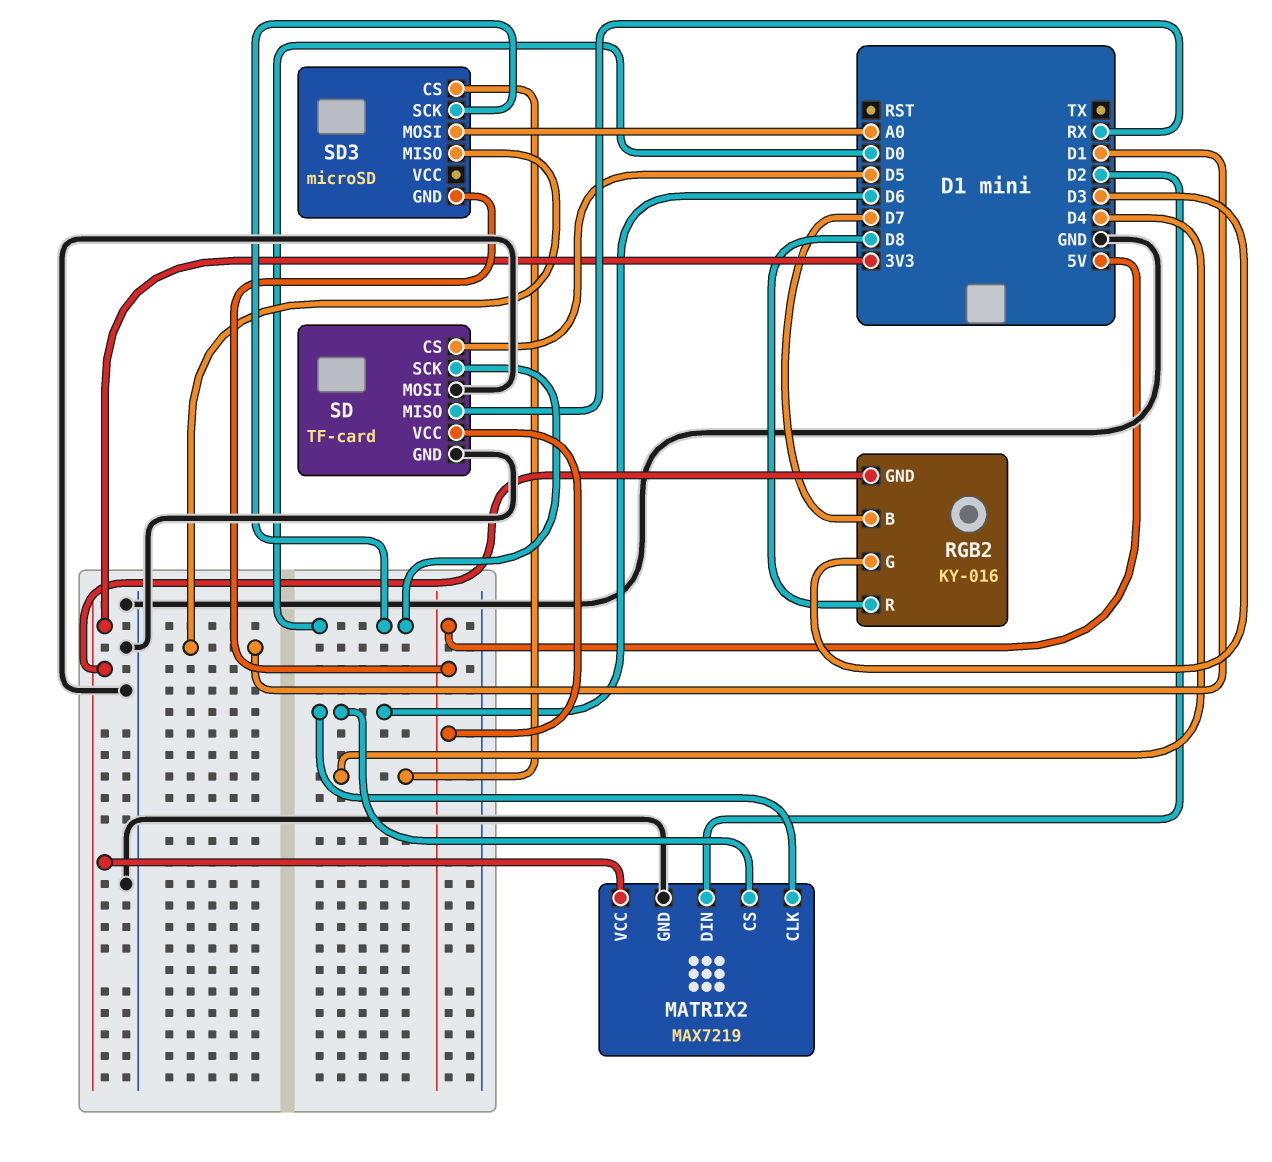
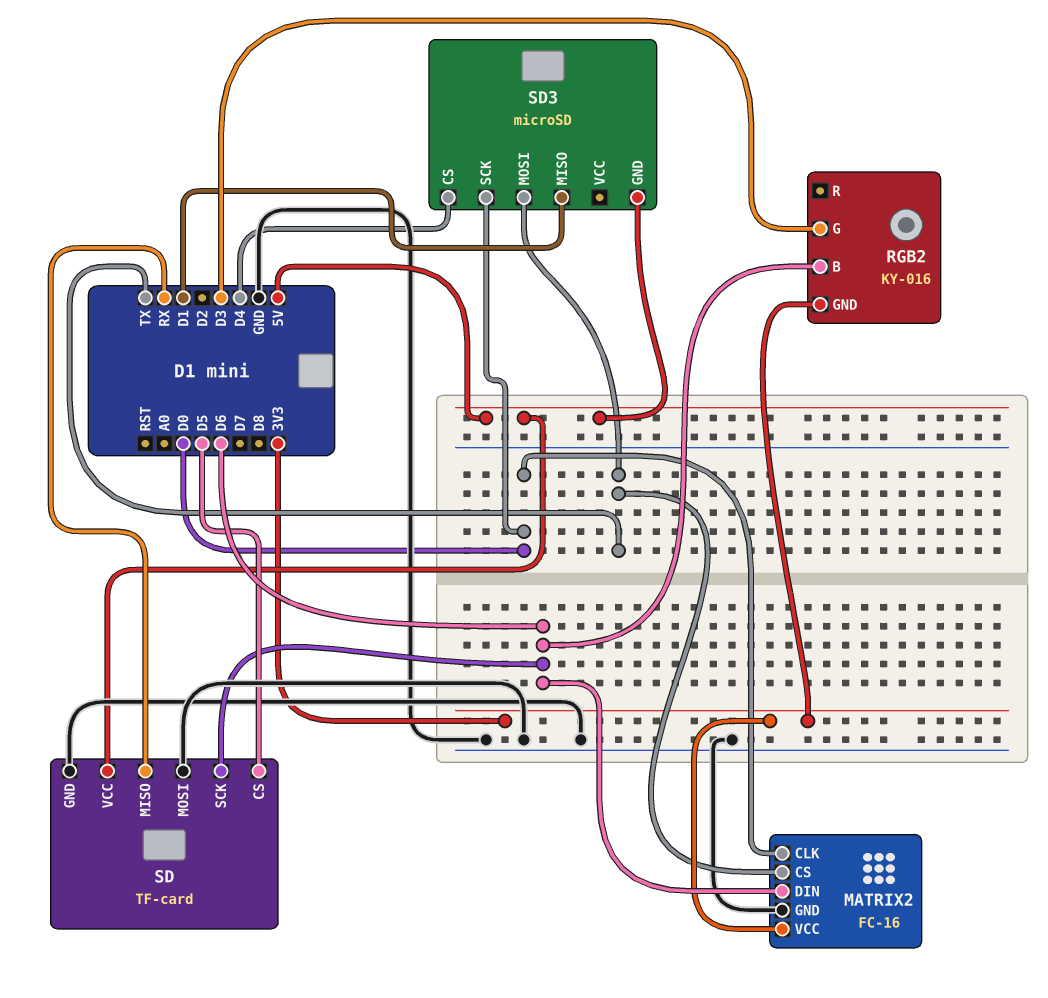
MATRIX2: MAX7219 -> FC-16
MATRIX2 pin CLK: D6 -> D0
MATRIX2 pin CS: D6 -> TX
MATRIX2 pin DIN: D2 -> D6
RGB2 pin B: D7 -> D6
RGB2 pin R: D8 -> none
SD pin SCK: D0 -> D6
SD3 pin MOSI: A0 -> TX

